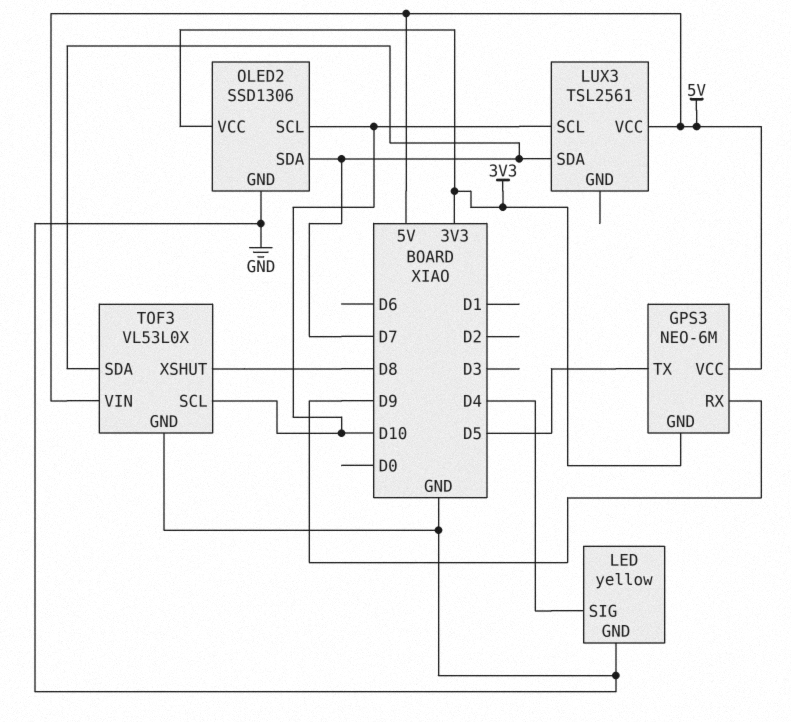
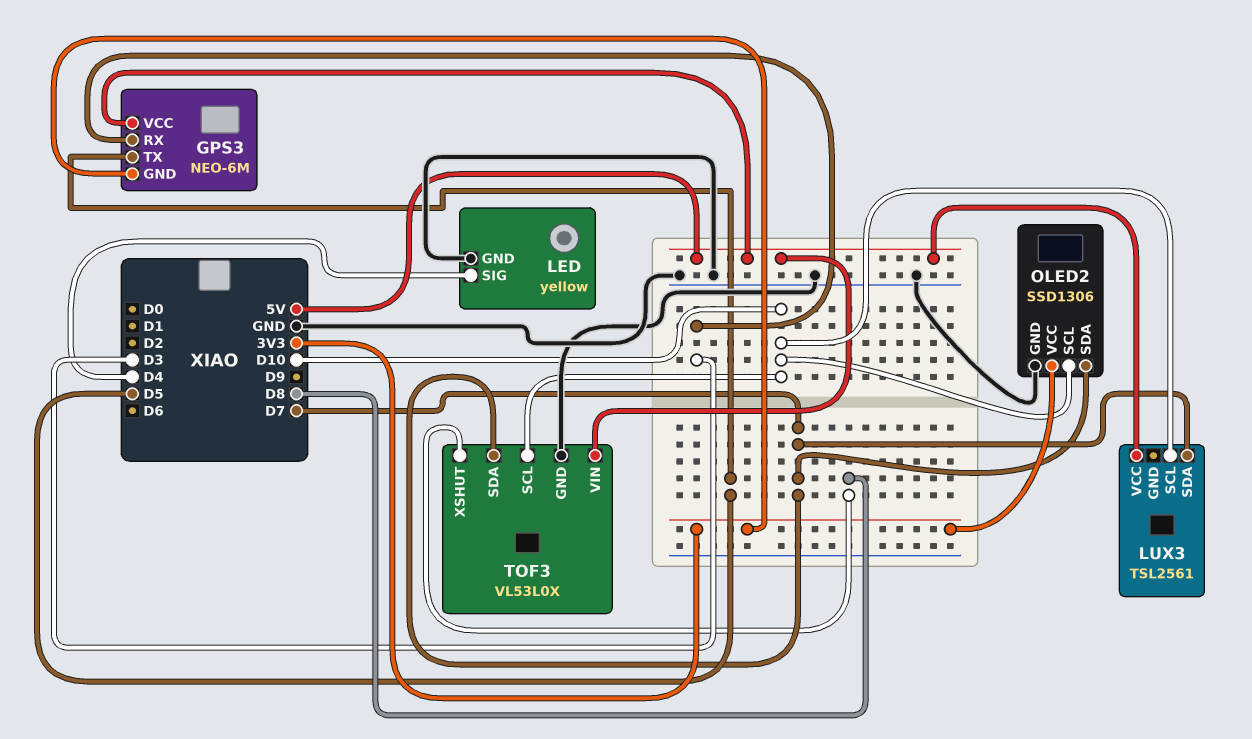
GPS3 pin RX: D9 -> D3

